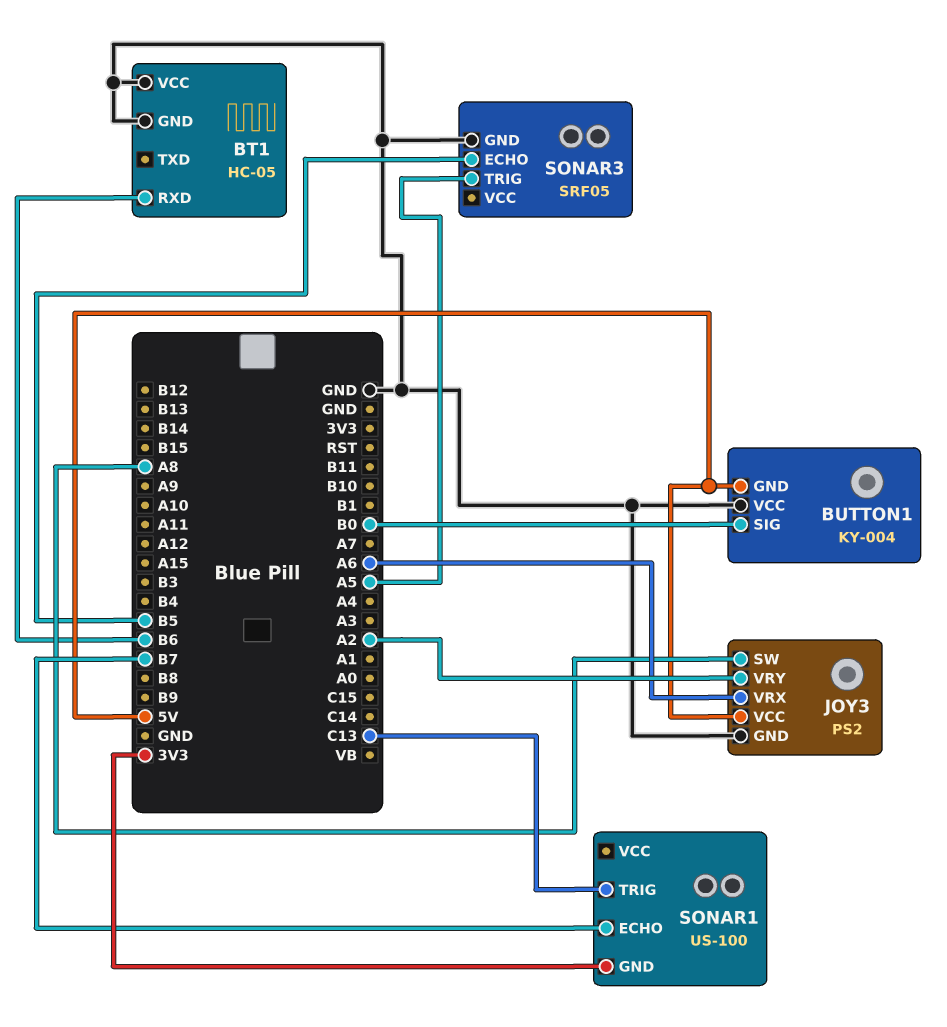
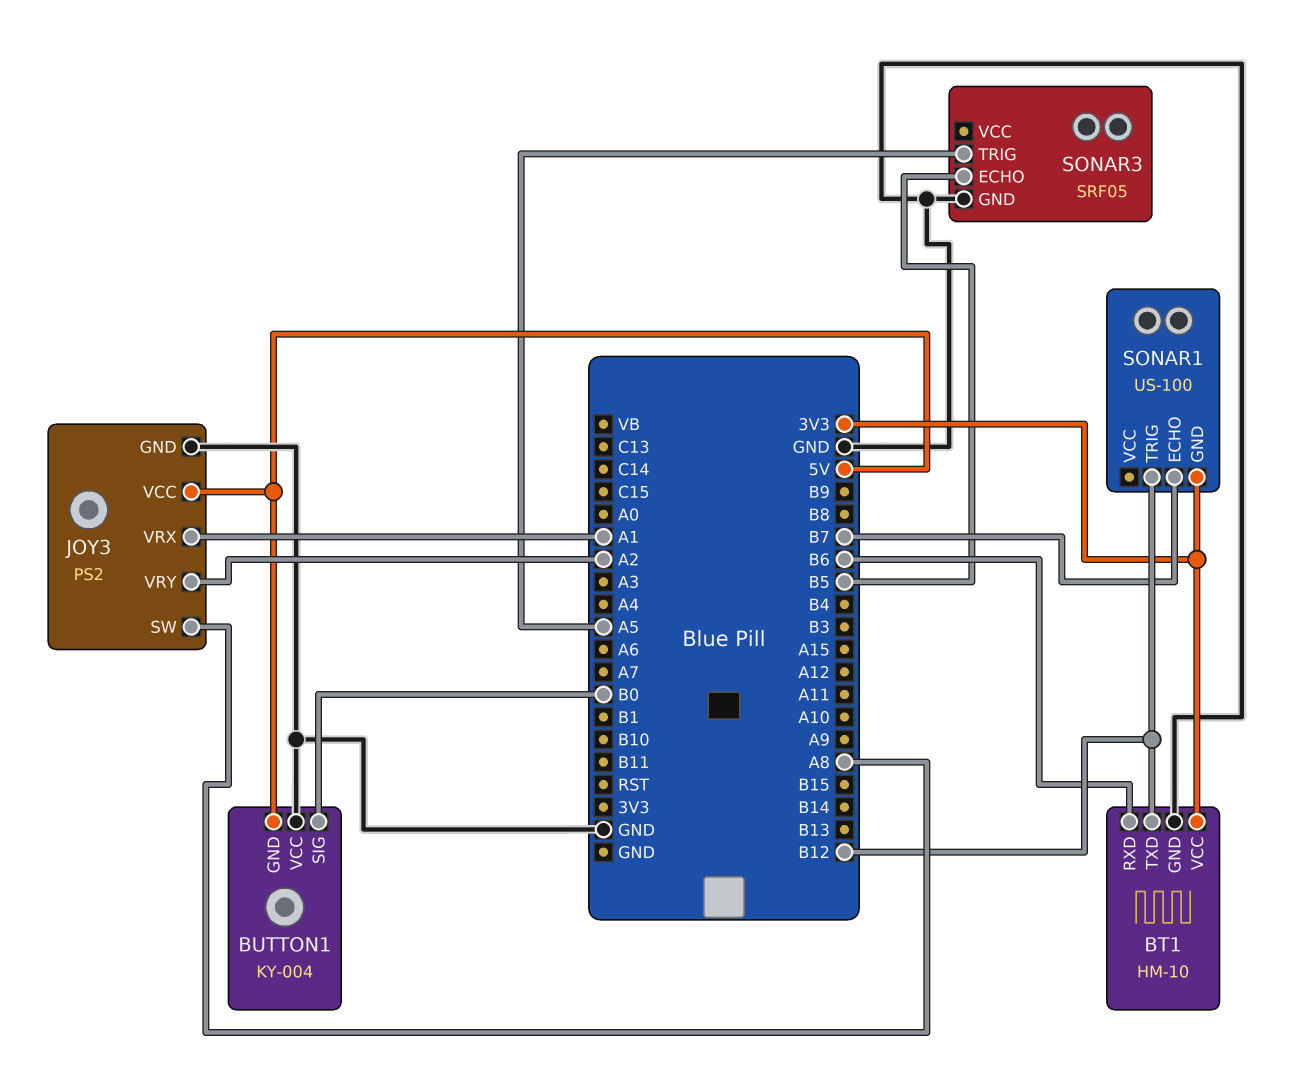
BT1: HC-05 -> HM-10
BT1 pin TXD: none -> B12
BT1 pin VCC: GND -> 3V3
JOY3 pin VRX: A6 -> A1
SONAR1 pin TRIG: C13 -> B12

